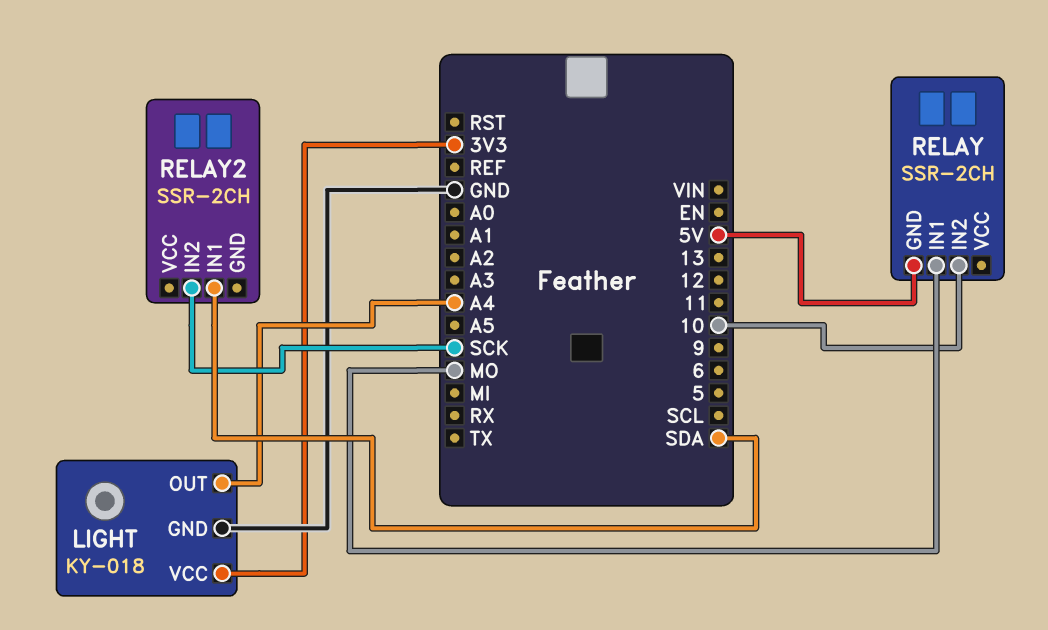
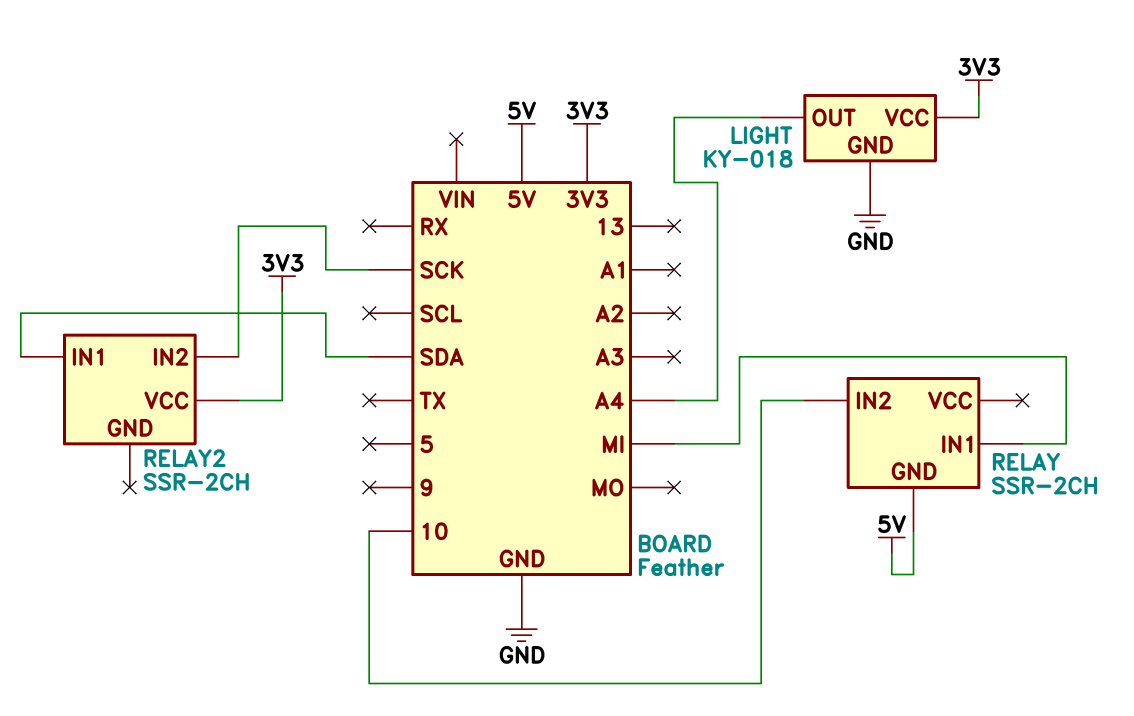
RELAY pin IN1: MO -> MI
RELAY2 pin VCC: none -> 3V3

